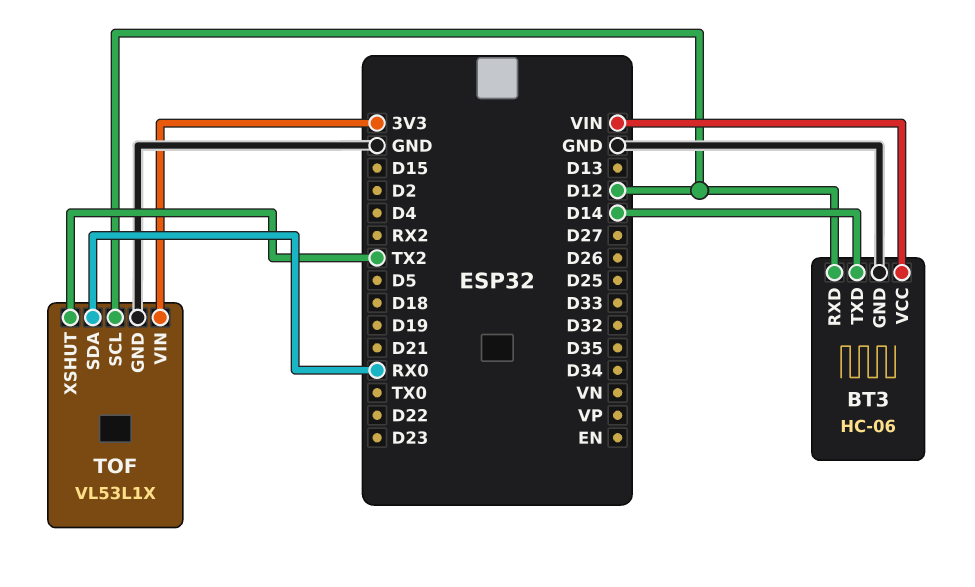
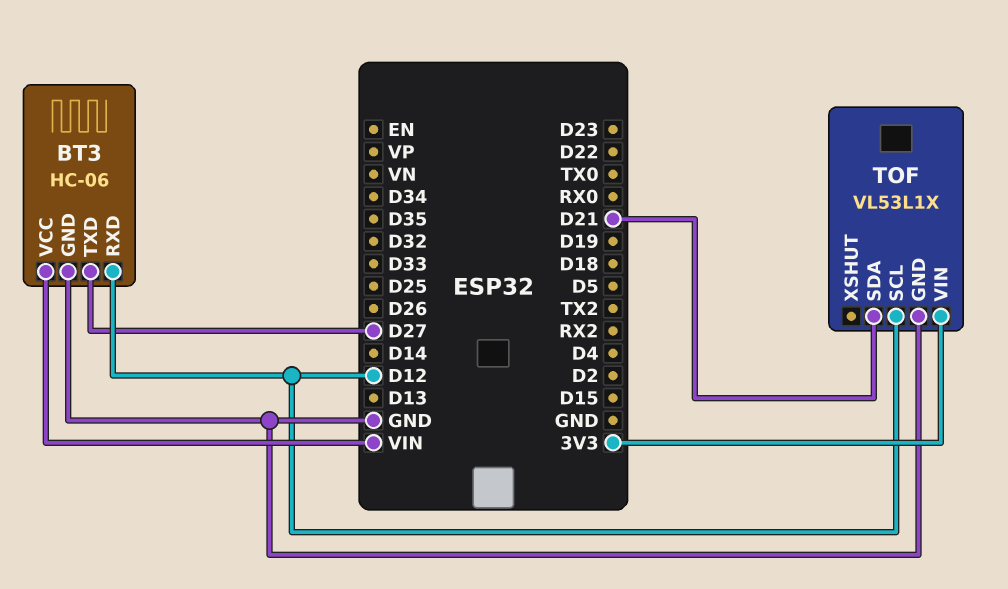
BT3 pin TXD: D14 -> D27
TOF pin SDA: RX0 -> D21
TOF pin XSHUT: TX2 -> none

